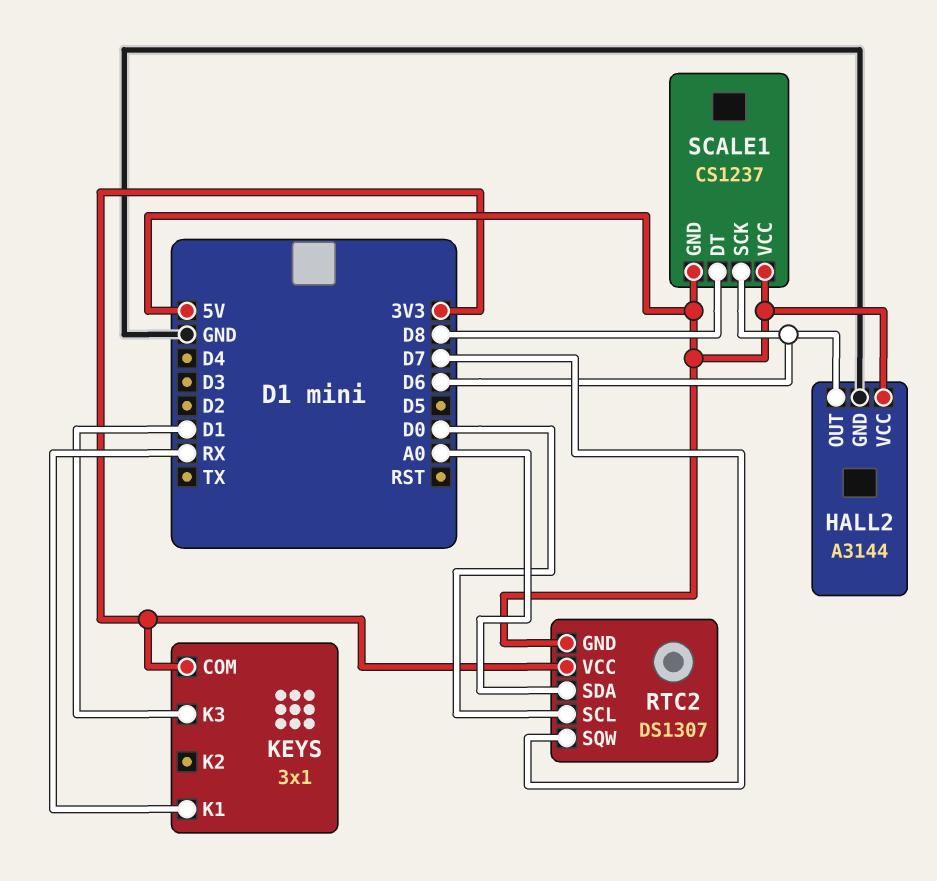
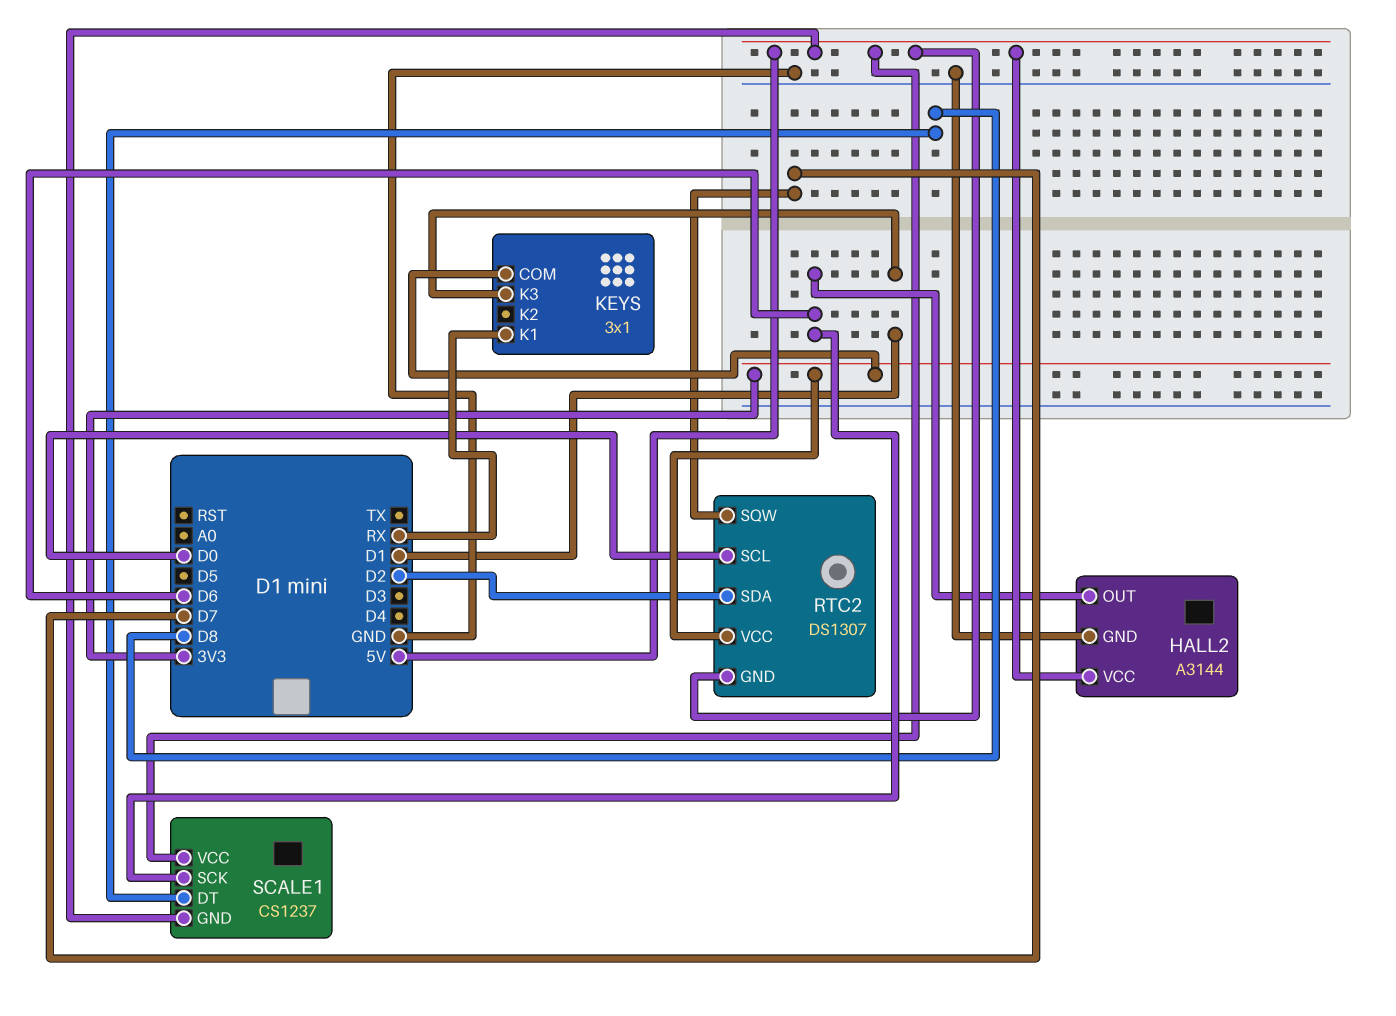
RTC2 pin SDA: A0 -> D2

